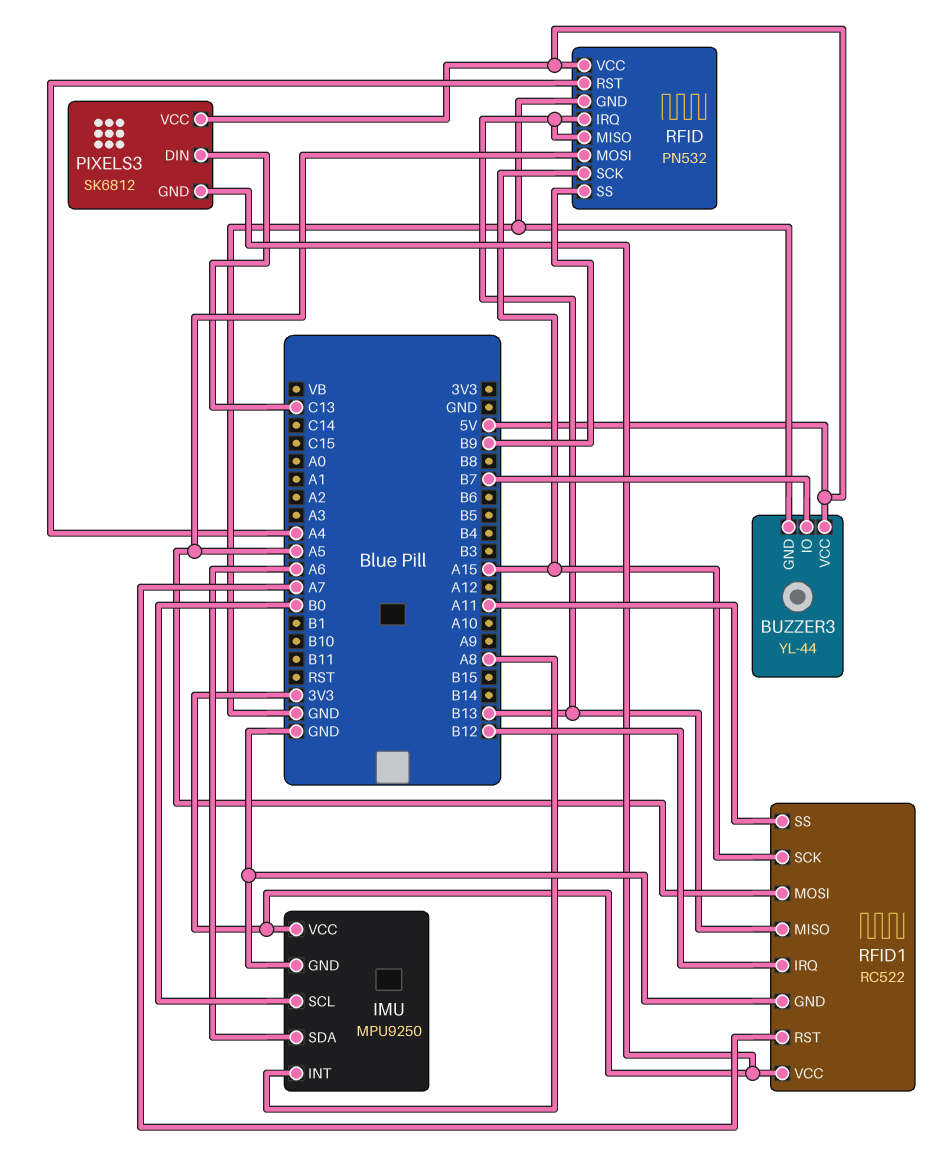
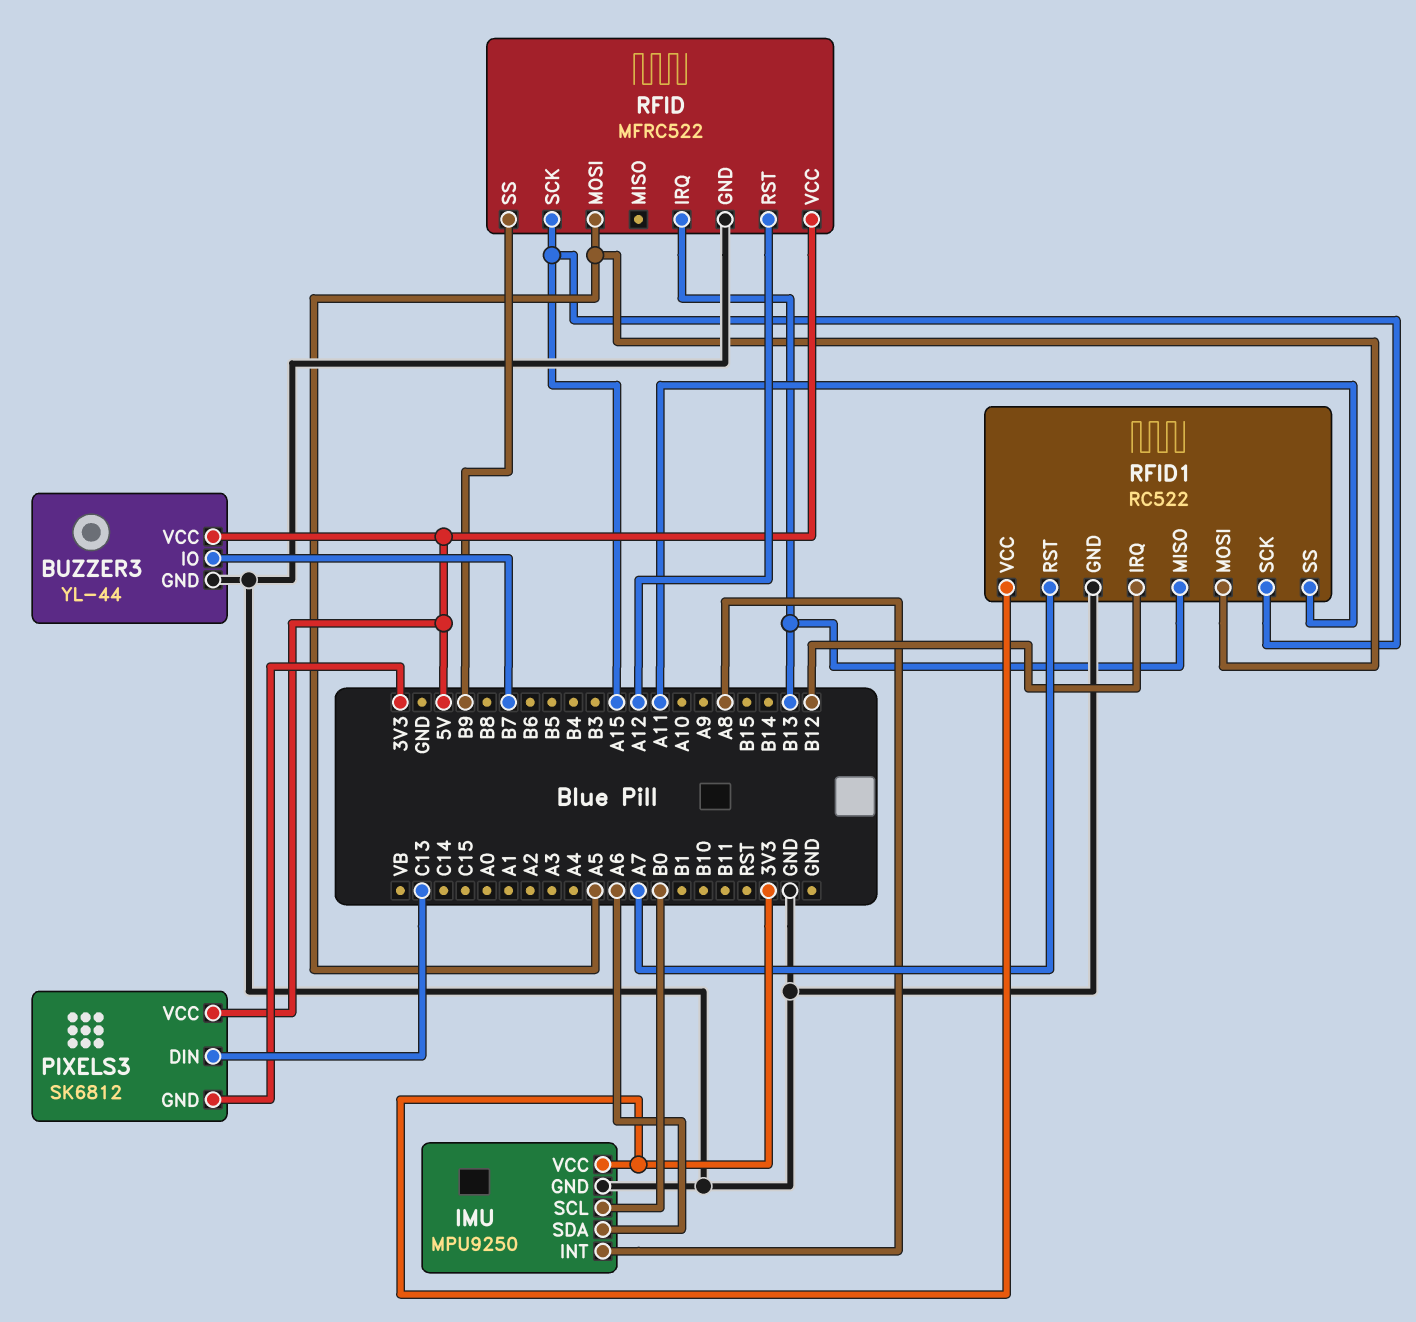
RFID: PN532 -> MFRC522
RFID pin MISO: B13 -> none
RFID pin RST: A4 -> A12

